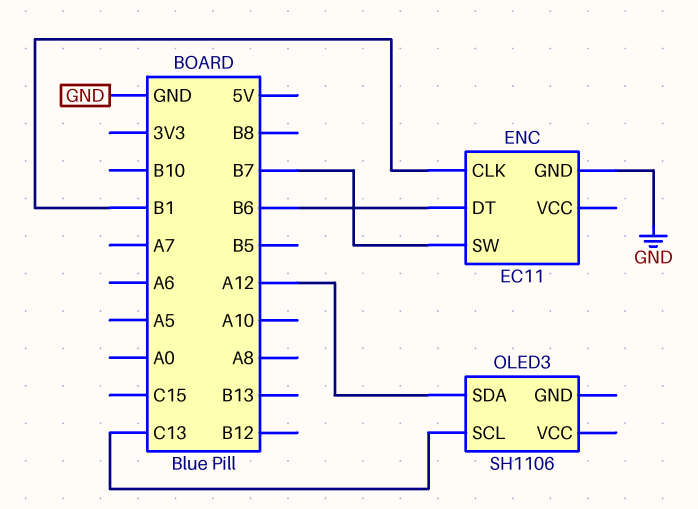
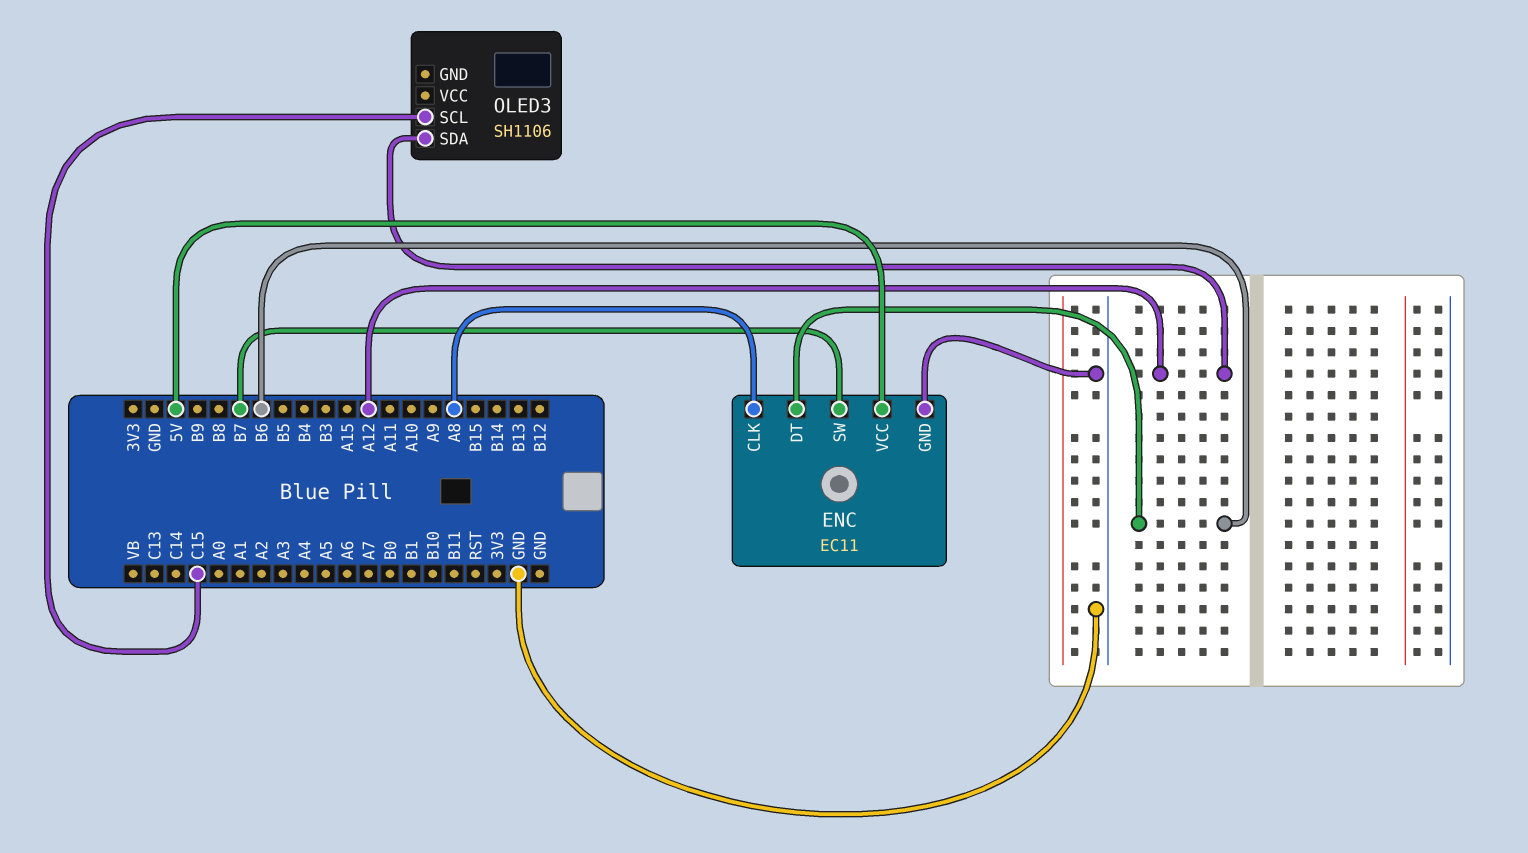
ENC pin CLK: B1 -> A8
ENC pin VCC: none -> 5V
OLED3 pin SCL: C13 -> C15

